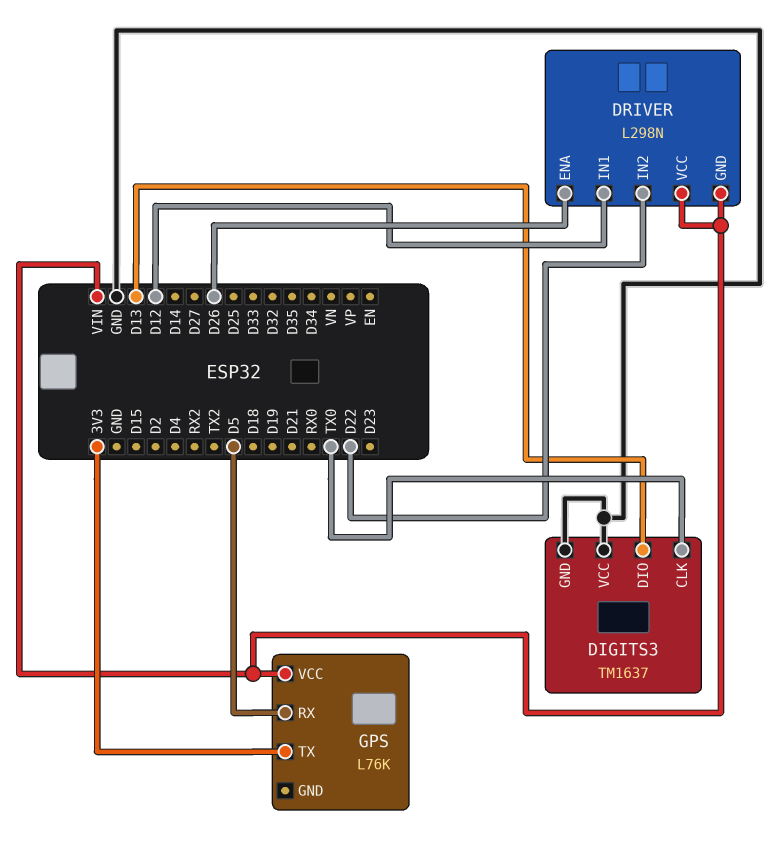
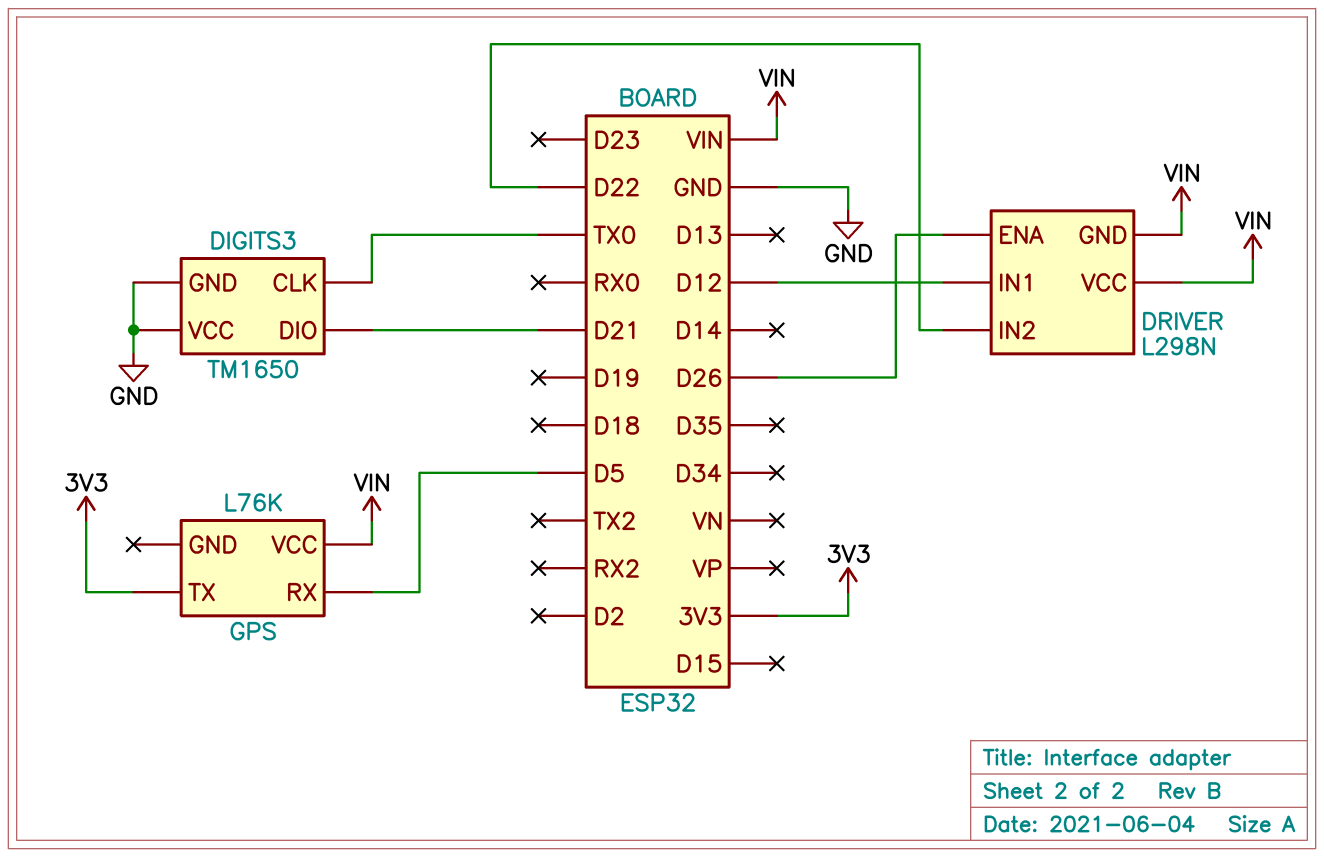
DIGITS3: TM1637 -> TM1650
DIGITS3 pin DIO: D13 -> D21

